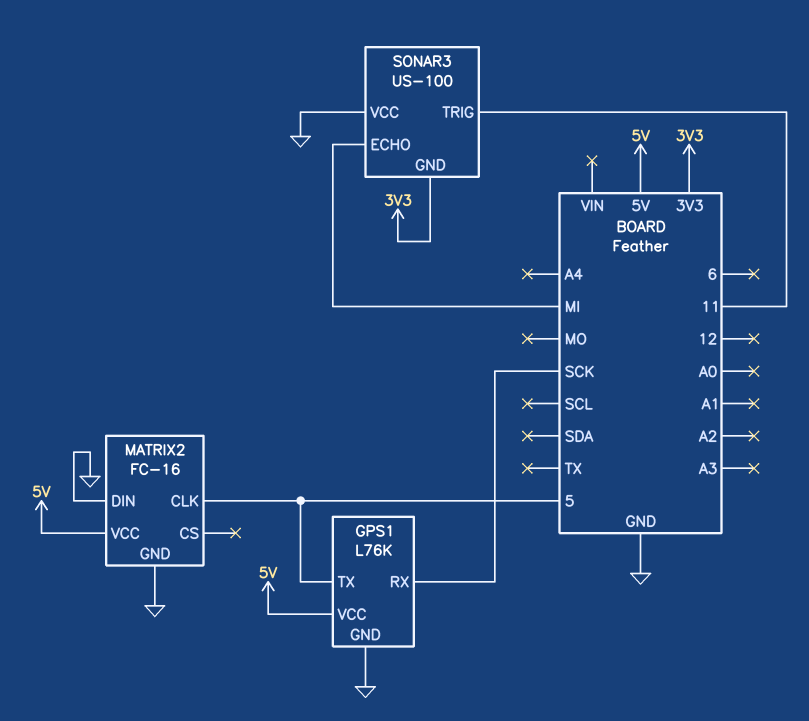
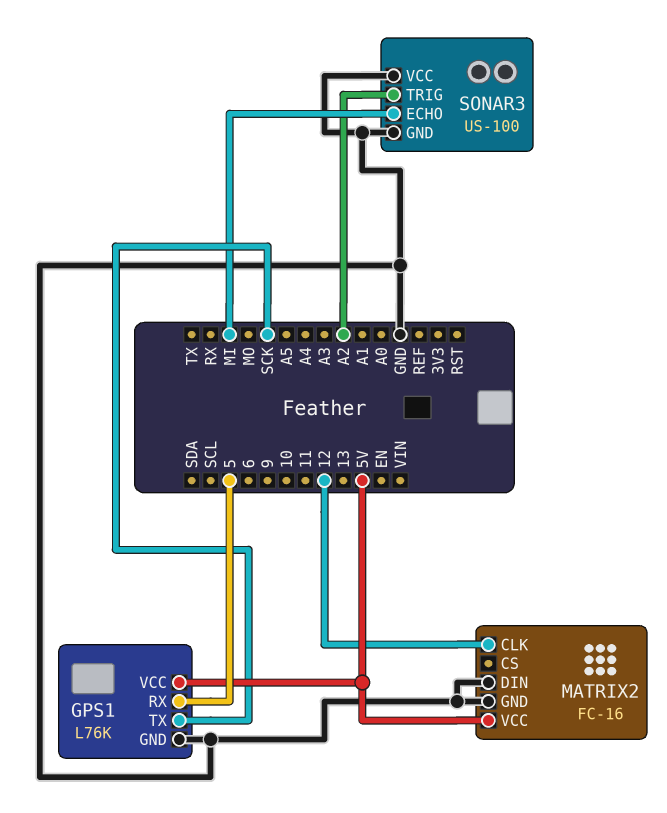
GPS1 pin RX: SCK -> 5
GPS1 pin TX: 5 -> SCK
MATRIX2 pin CLK: 5 -> 12
SONAR3 pin GND: 3V3 -> GND
SONAR3 pin TRIG: 11 -> A2

